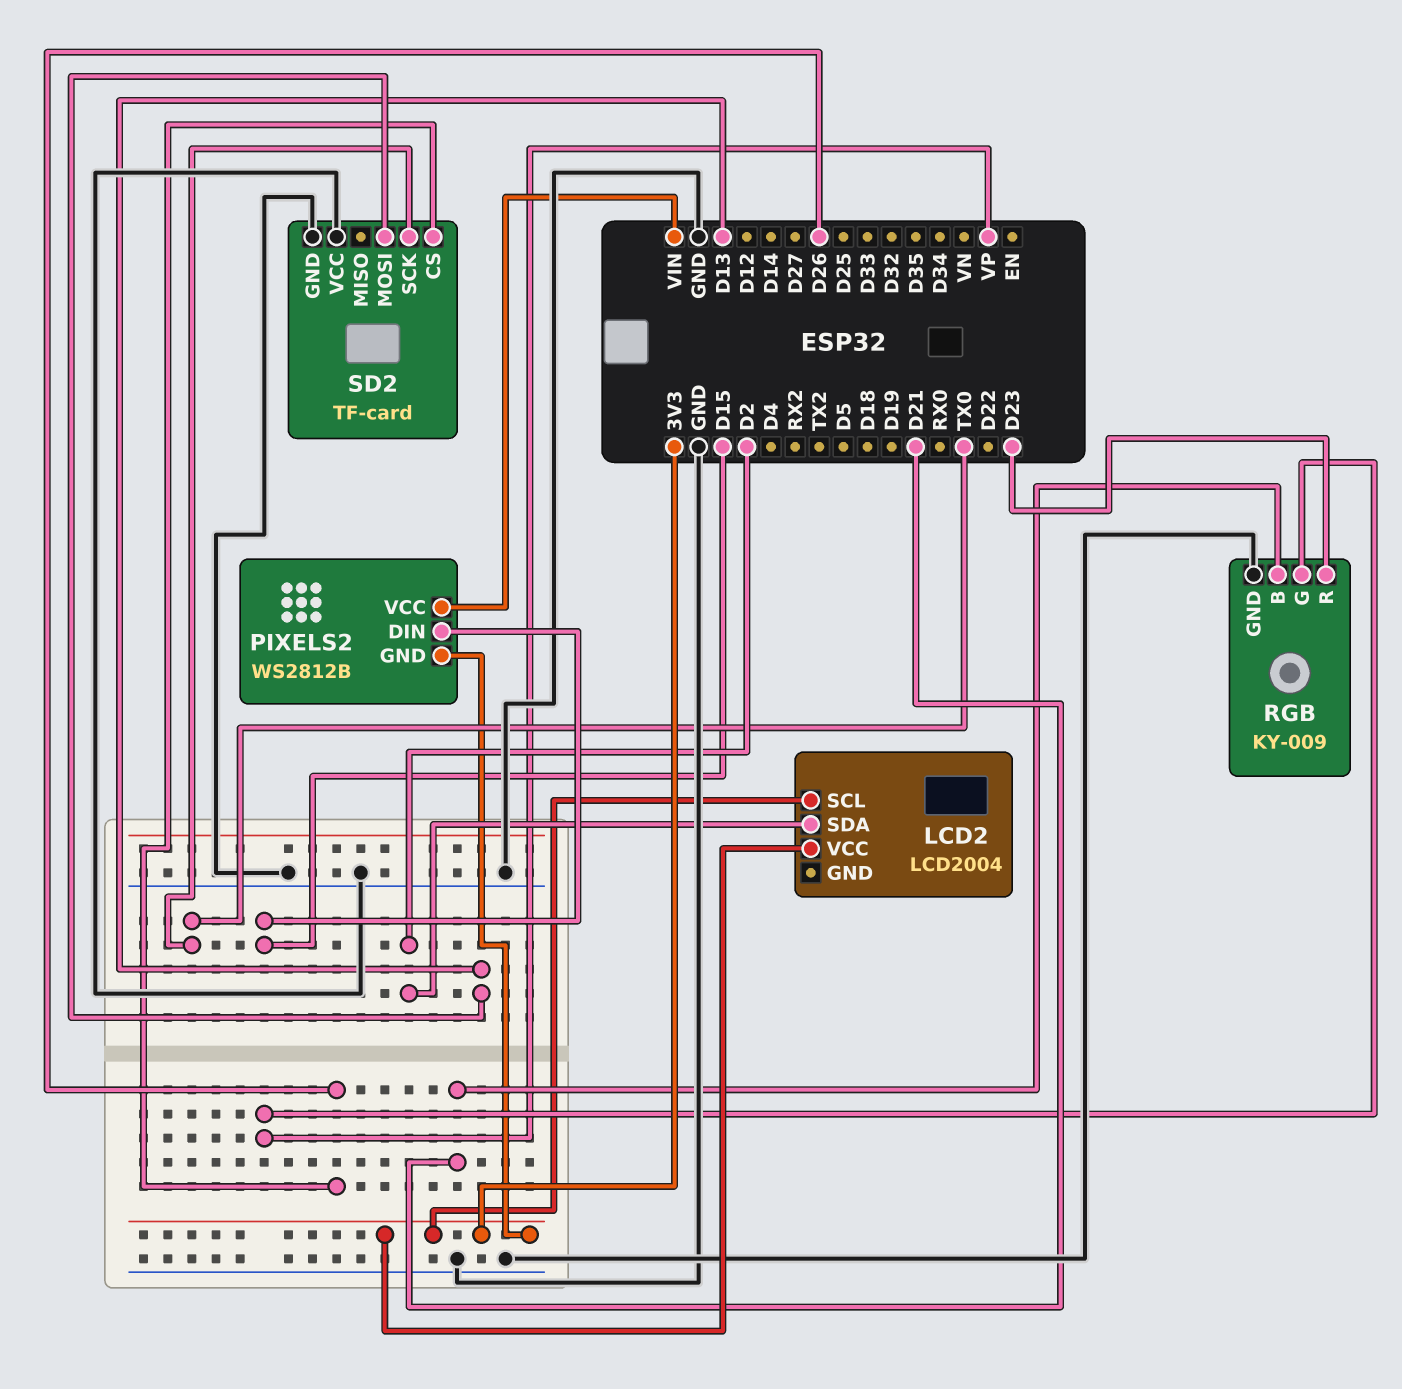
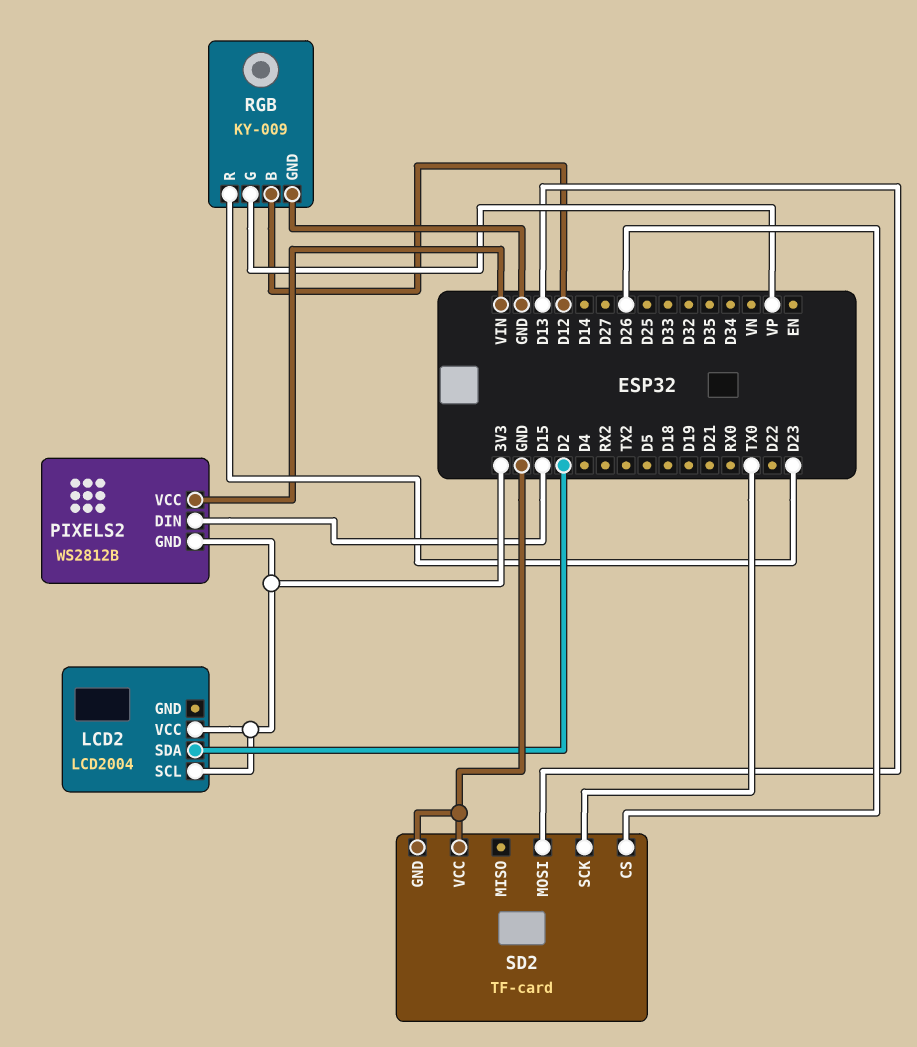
RGB pin B: D21 -> D12

